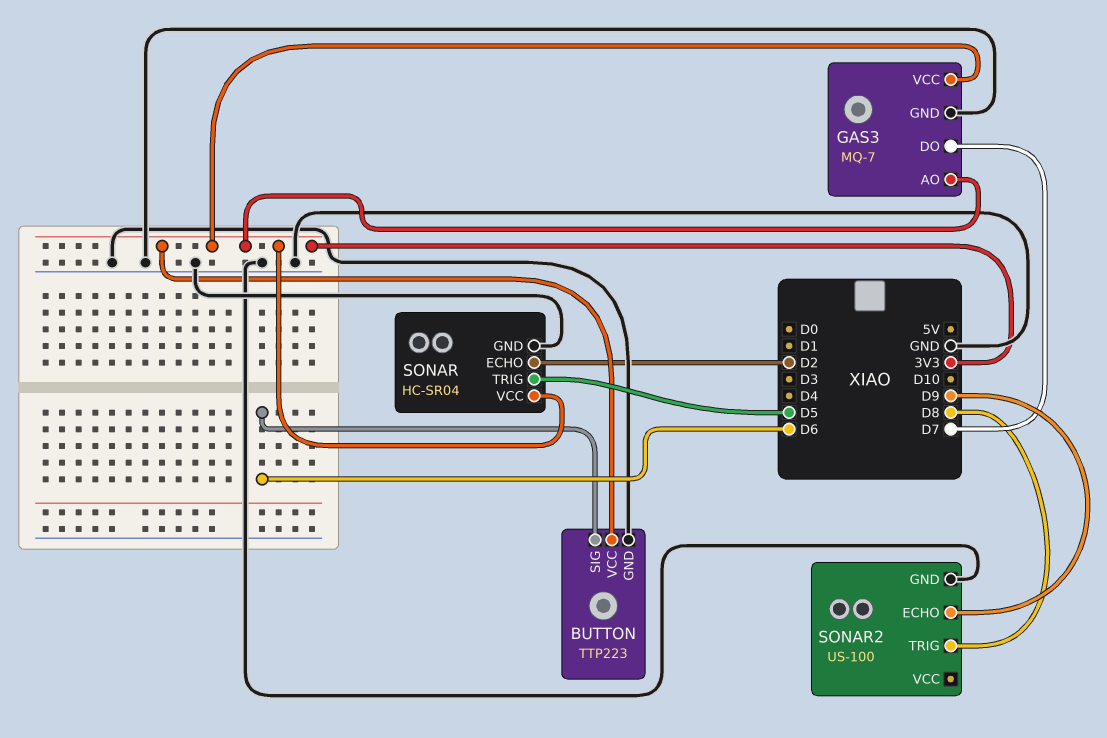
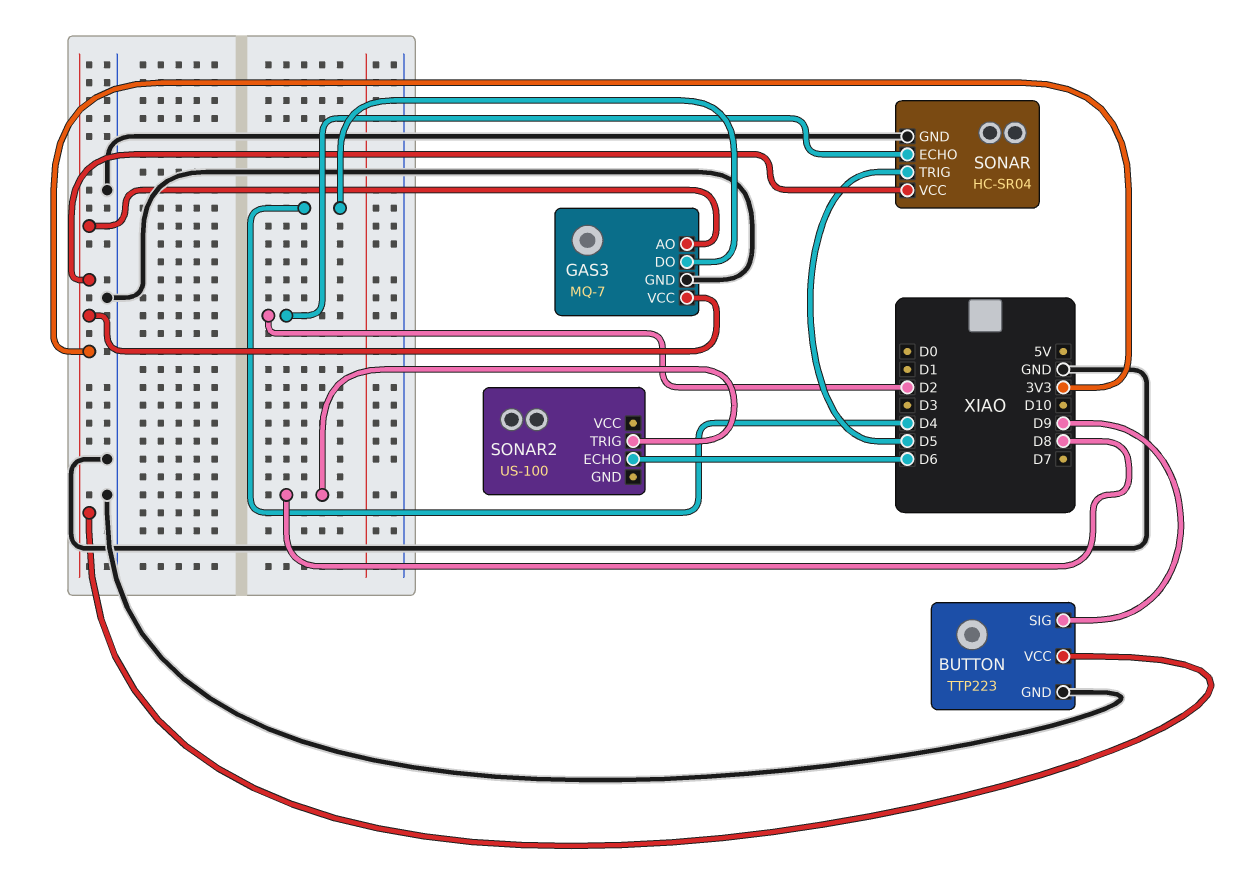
BUTTON pin SIG: D6 -> D9
GAS3 pin DO: D7 -> D4
SONAR2 pin ECHO: D9 -> D6
SONAR2 pin GND: GND -> none

